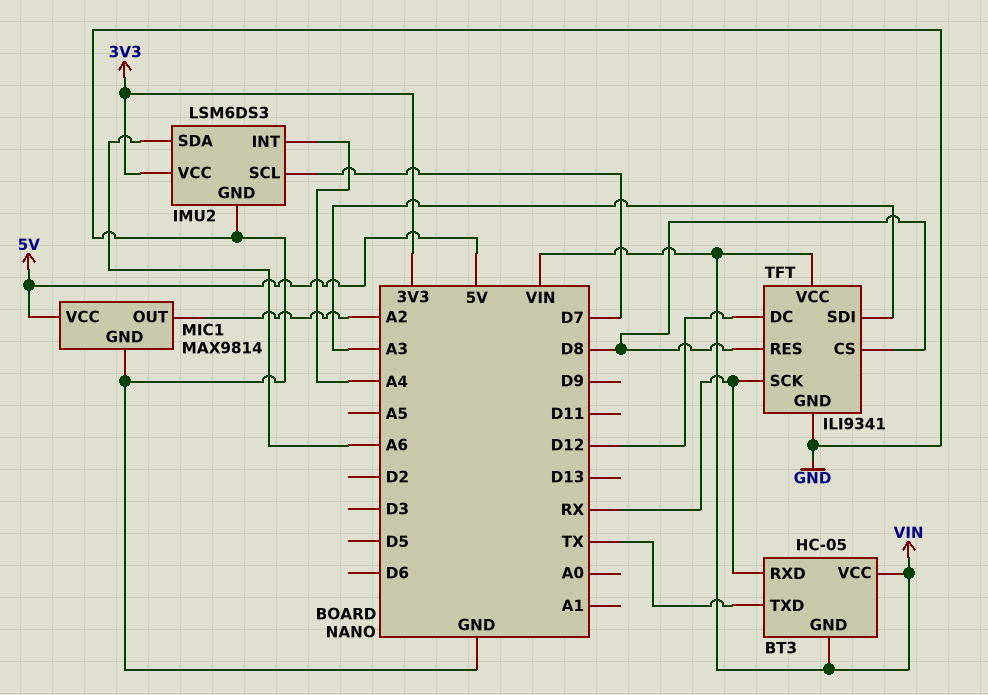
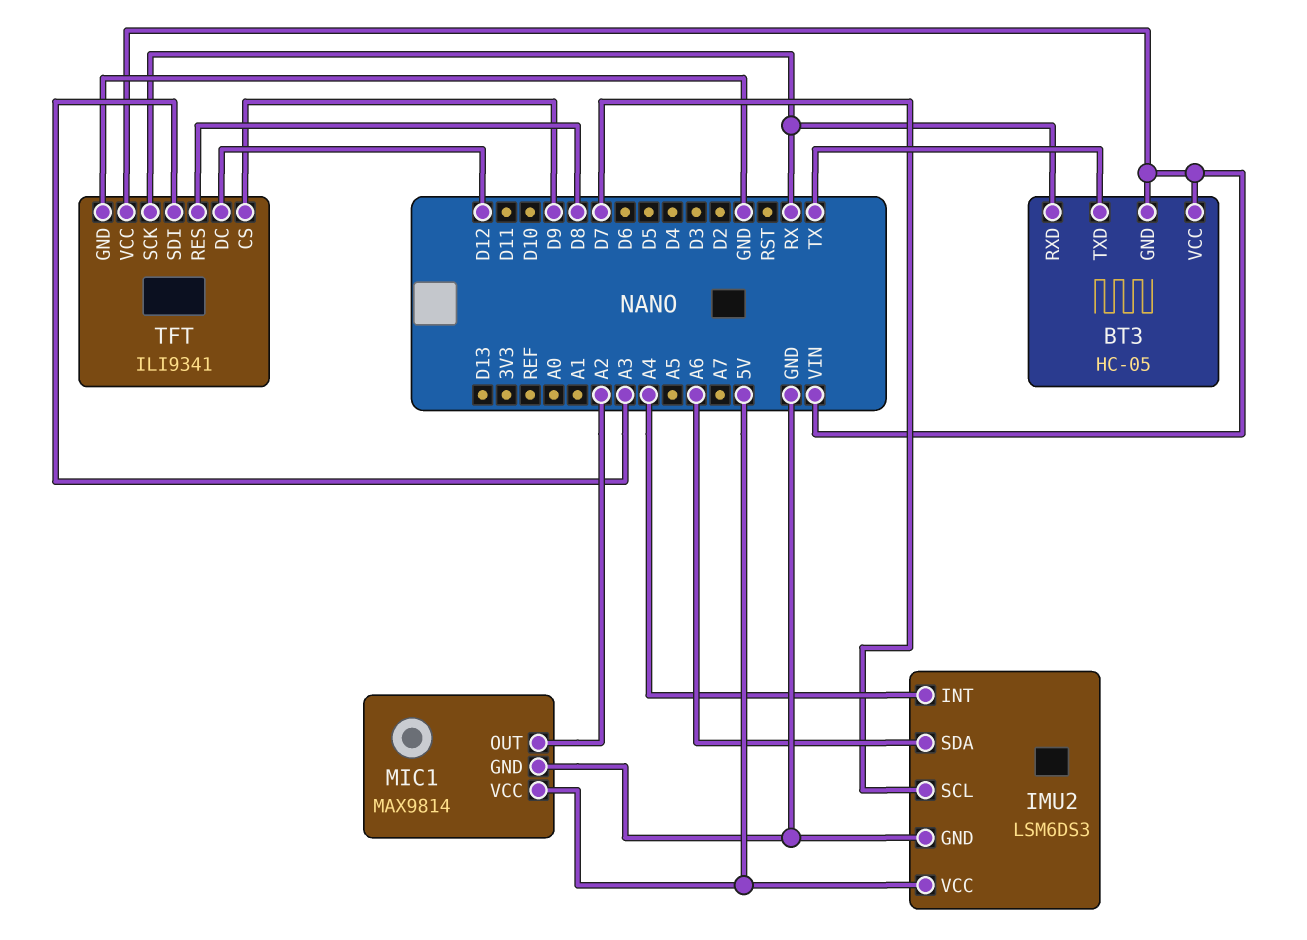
IMU2 pin VCC: 3V3 -> 5V
TFT pin CS: D8 -> D9

